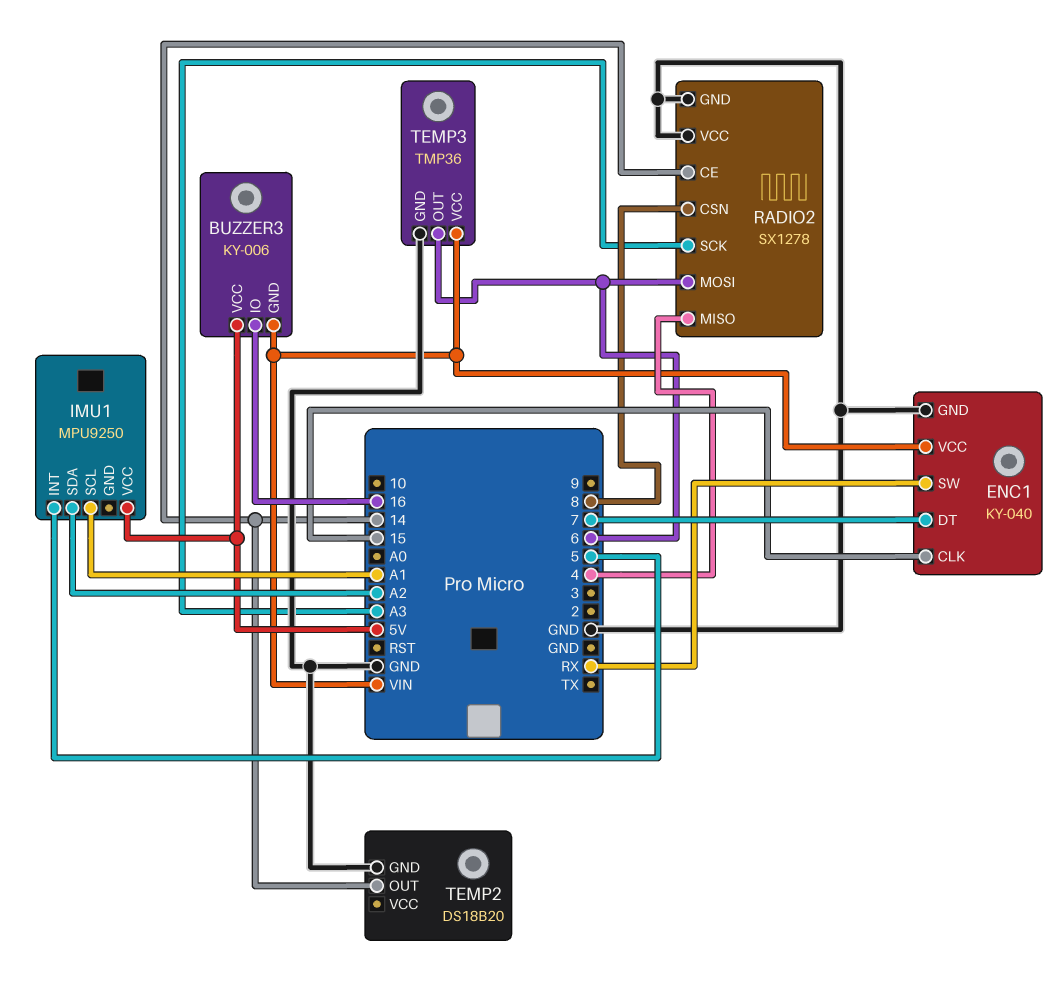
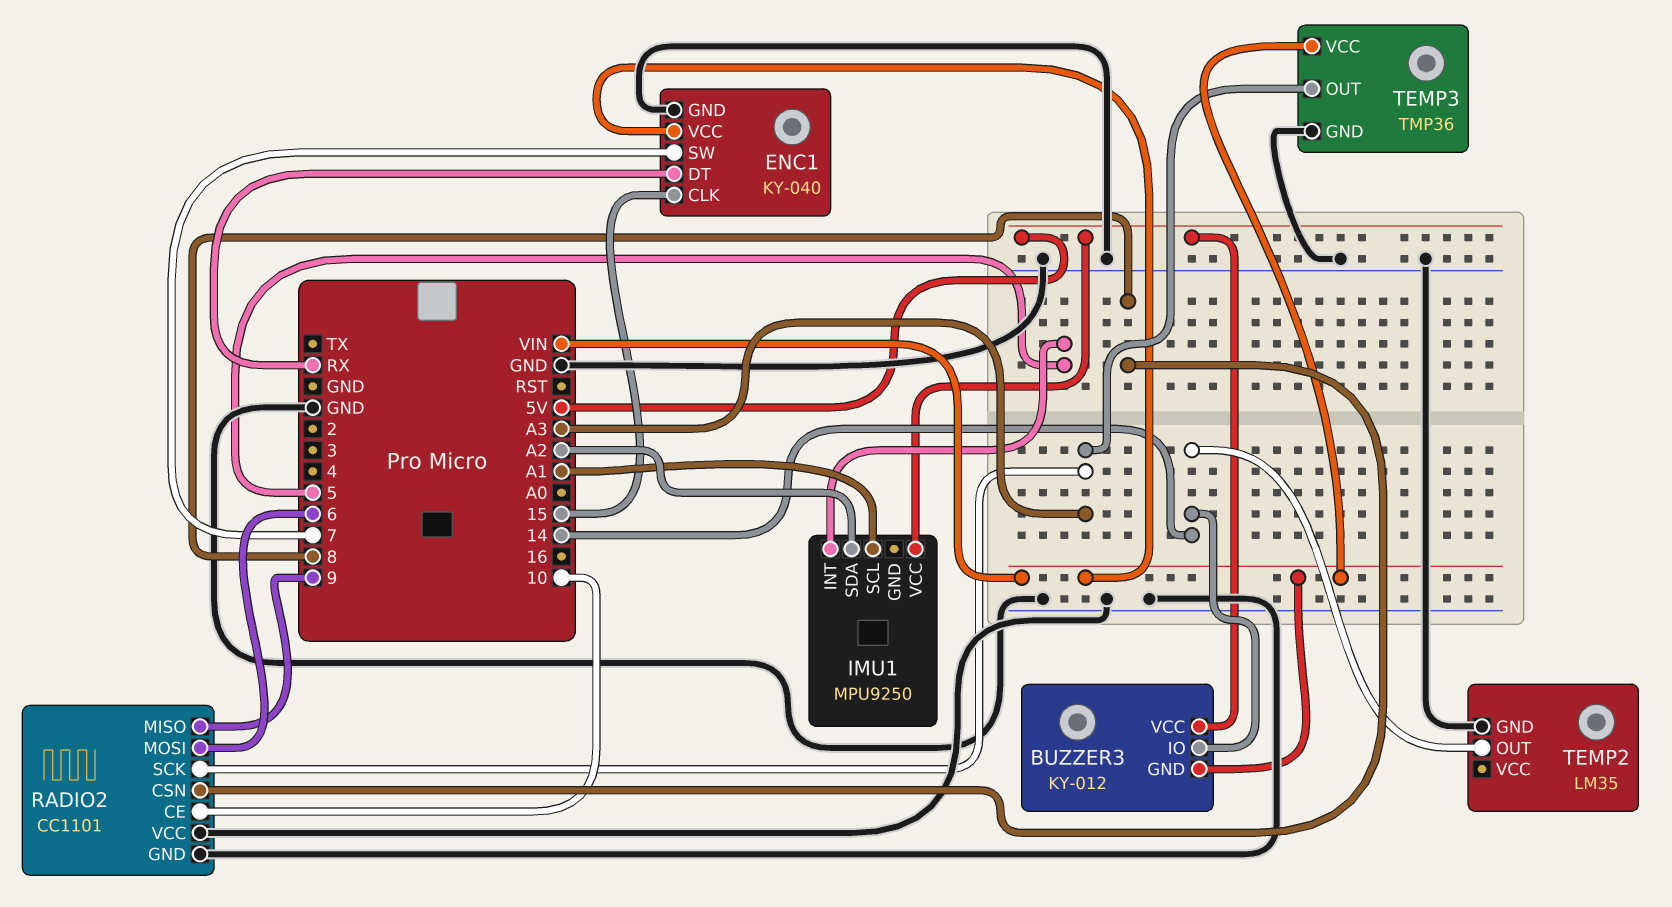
BUZZER3: KY-006 -> KY-012
BUZZER3 pin IO: 16 -> 14
ENC1 pin DT: 7 -> RX
ENC1 pin SW: RX -> 7
RADIO2: SX1278 -> CC1101
RADIO2 pin CE: 14 -> 10
RADIO2 pin MISO: 4 -> 9
TEMP2: DS18B20 -> LM35
TEMP3 pin OUT: 6 -> A3

